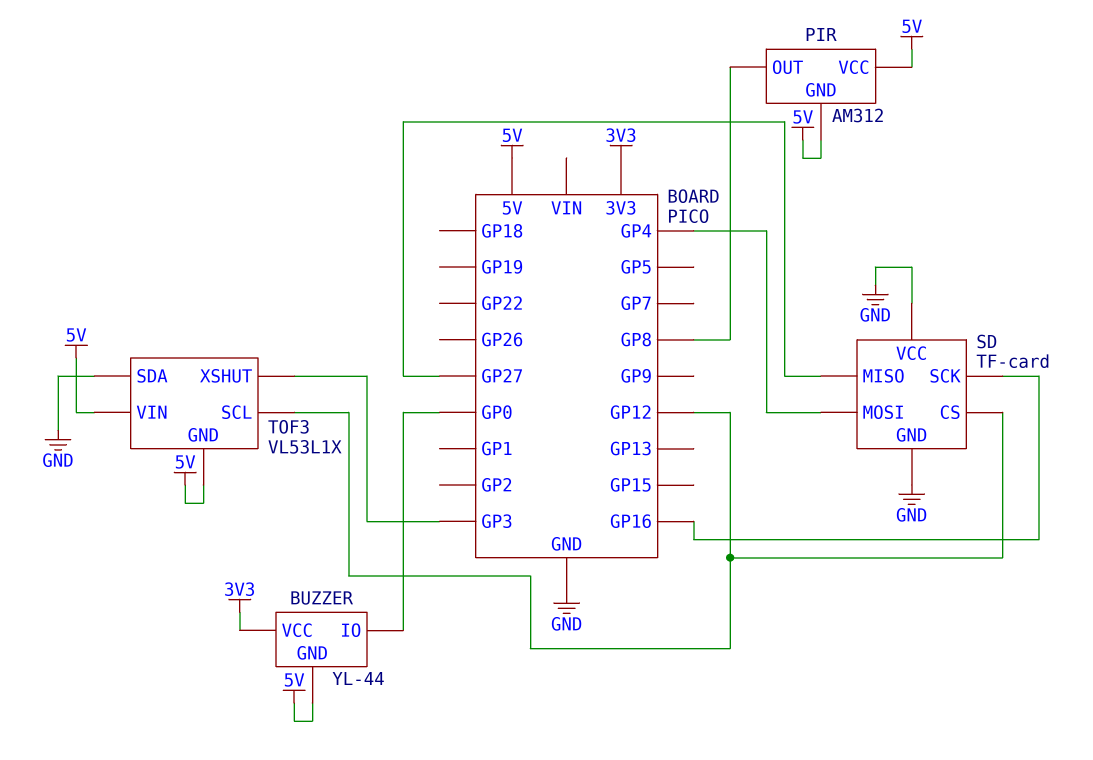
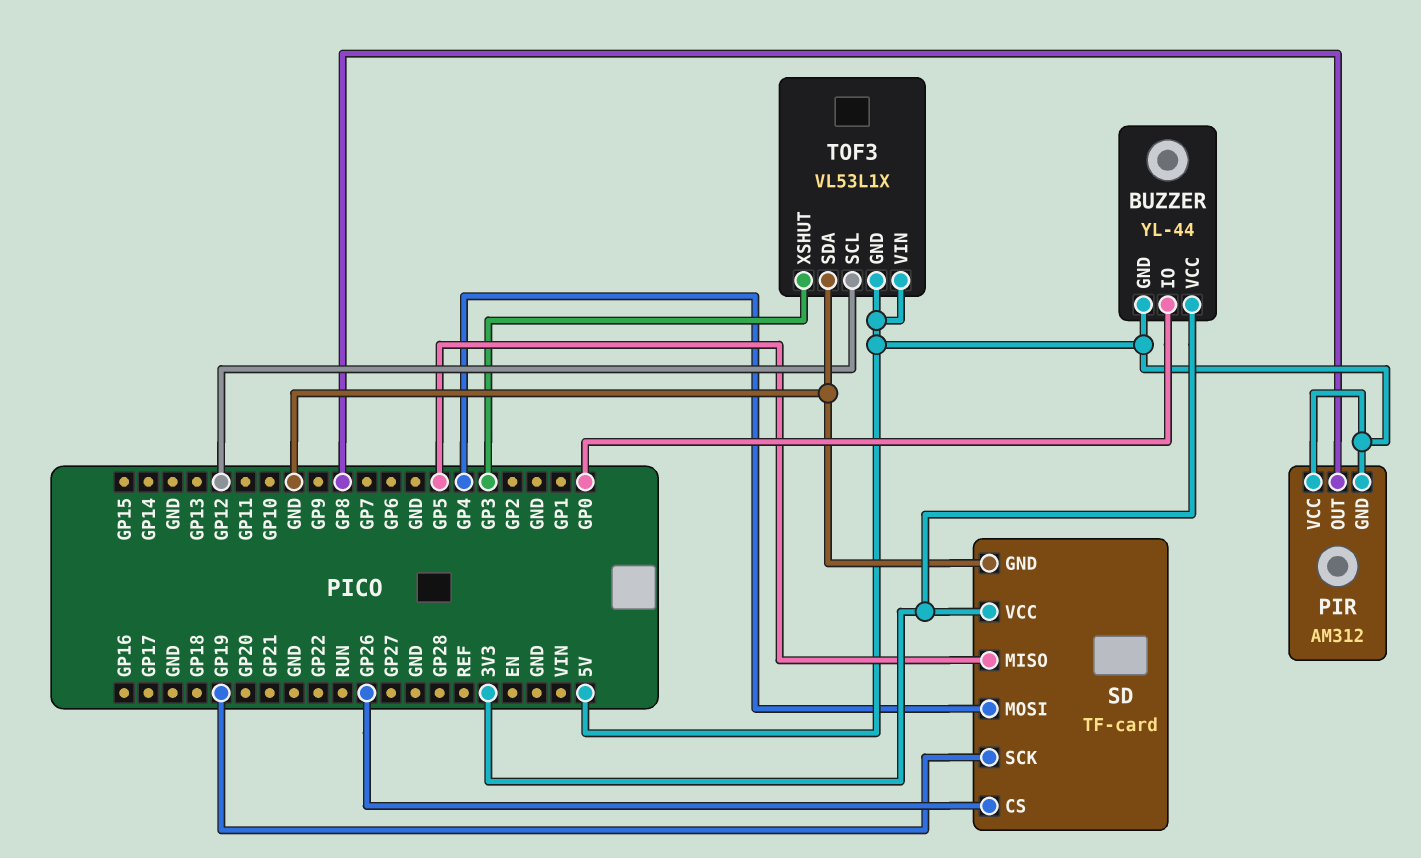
SD pin CS: GP12 -> GP26
SD pin MISO: GP27 -> GP5
SD pin SCK: GP16 -> GP19
SD pin VCC: GND -> 3V3

